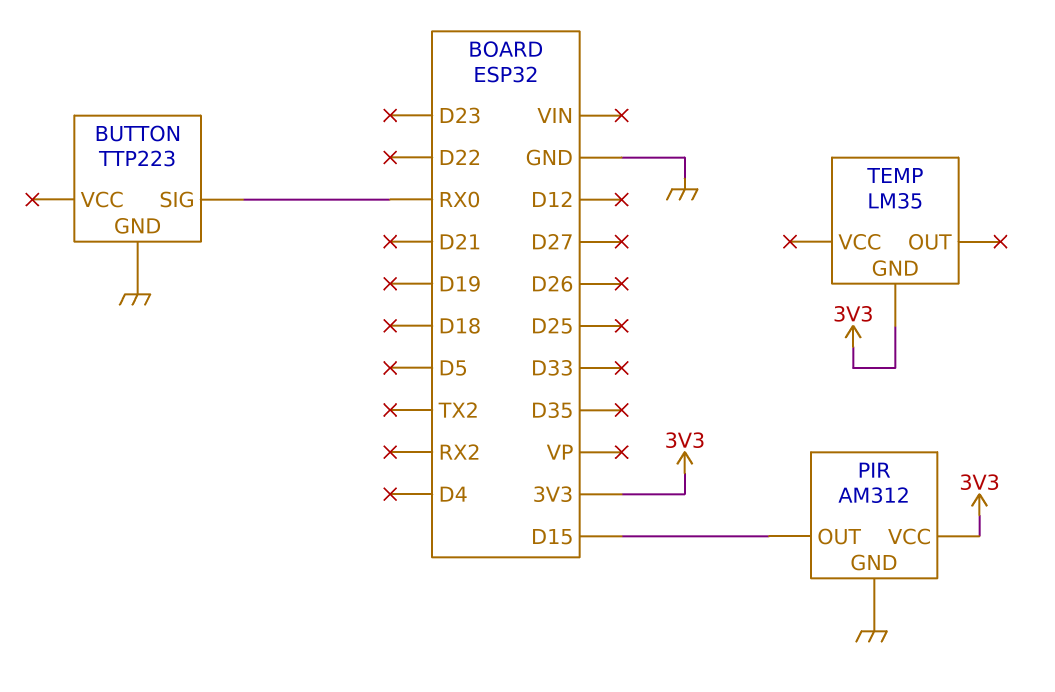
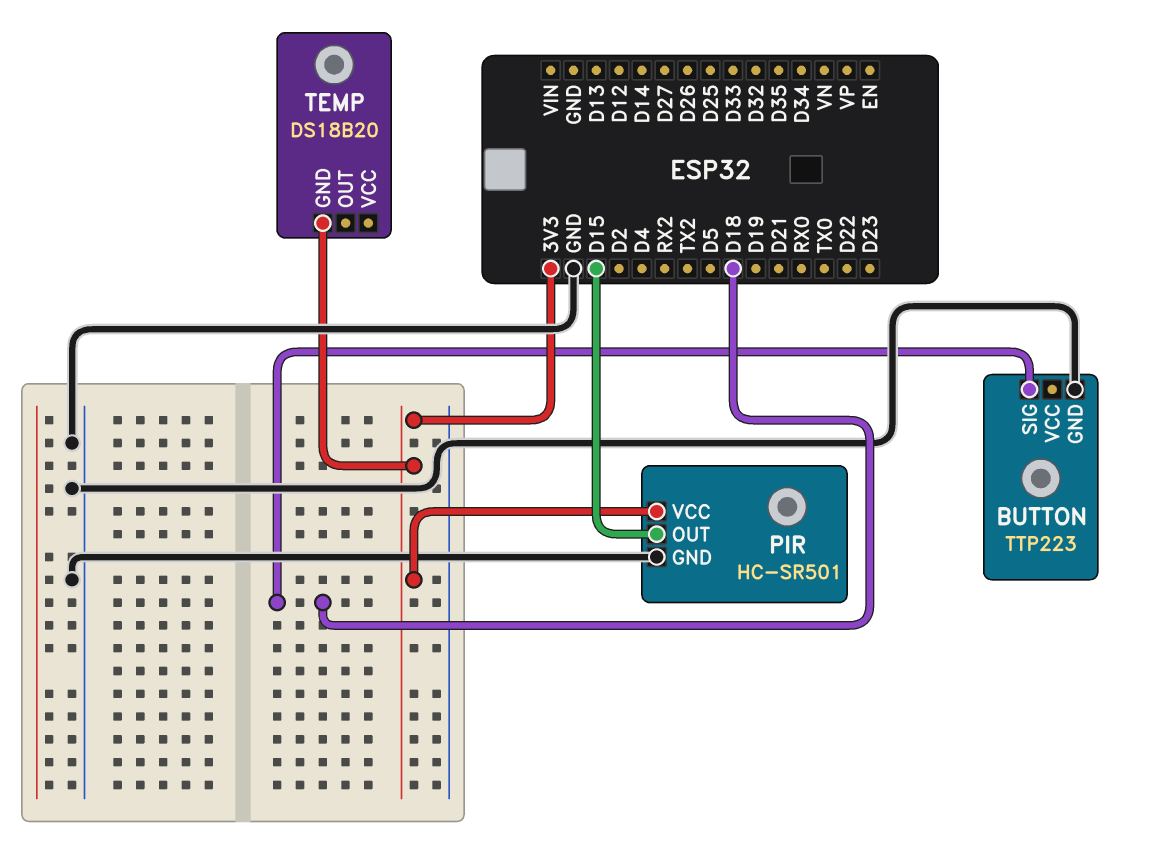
BUTTON pin SIG: RX0 -> D18
PIR: AM312 -> HC-SR501
TEMP: LM35 -> DS18B20

